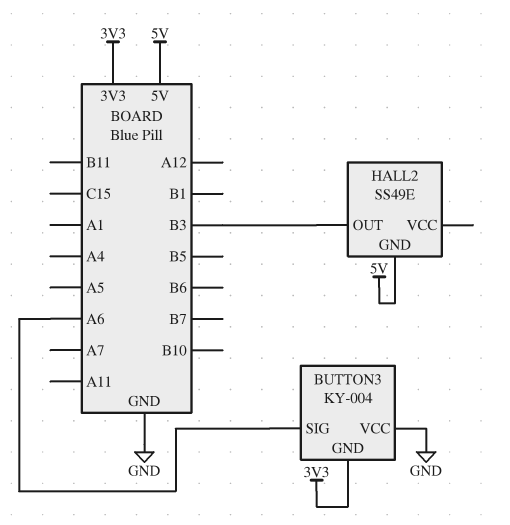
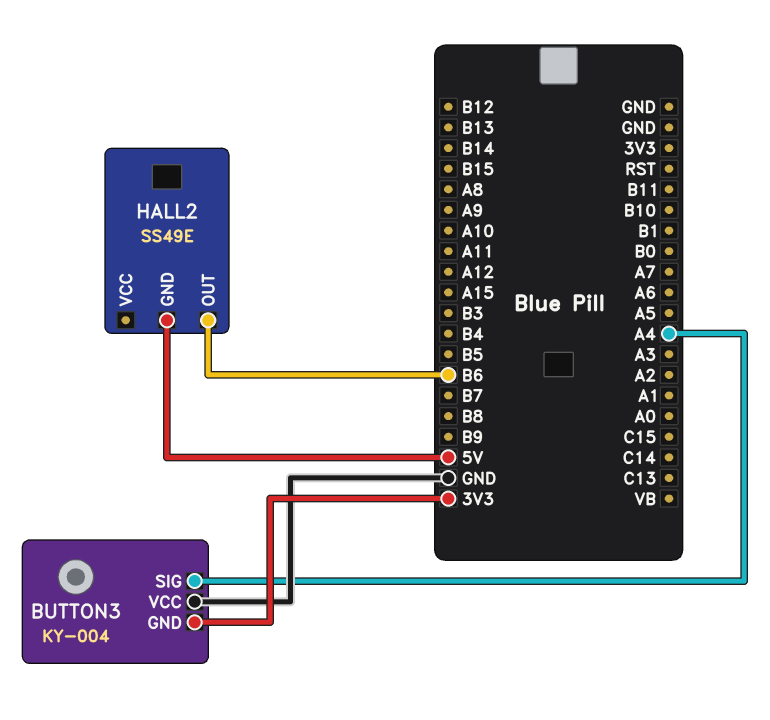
BUTTON3 pin SIG: A6 -> A4
HALL2 pin OUT: B3 -> B6

